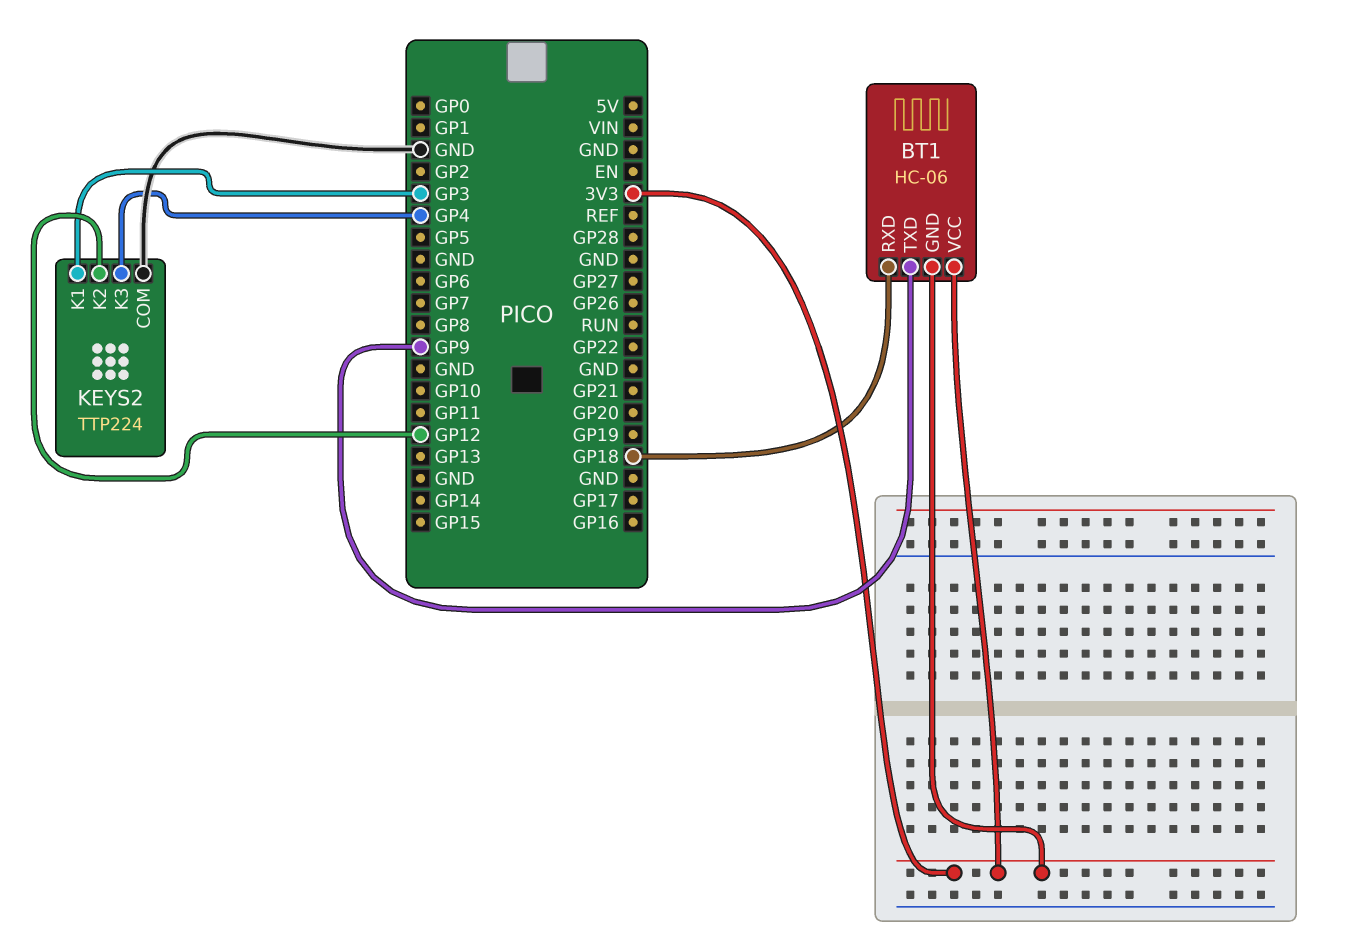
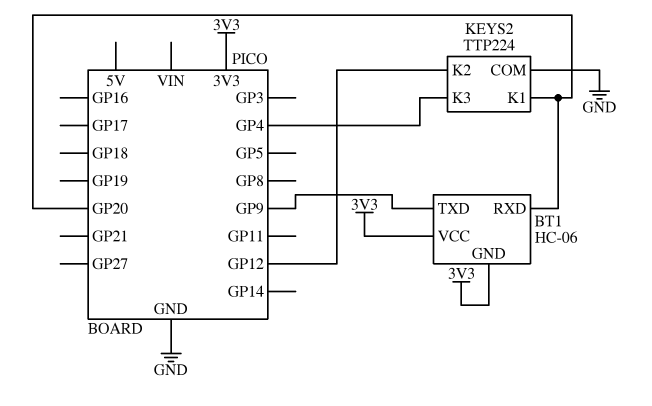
BT1 pin RXD: GP18 -> GP20
KEYS2 pin K1: GP3 -> GP20

